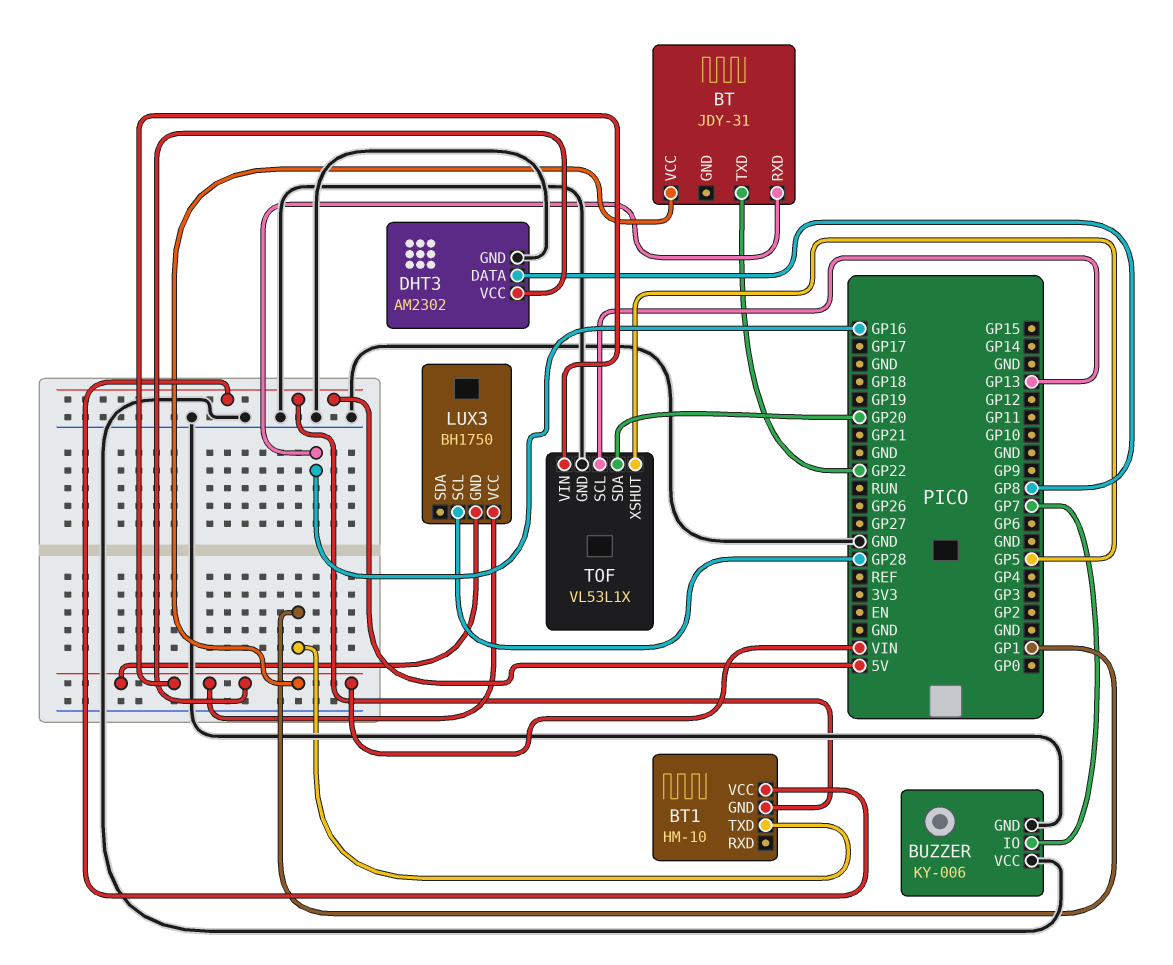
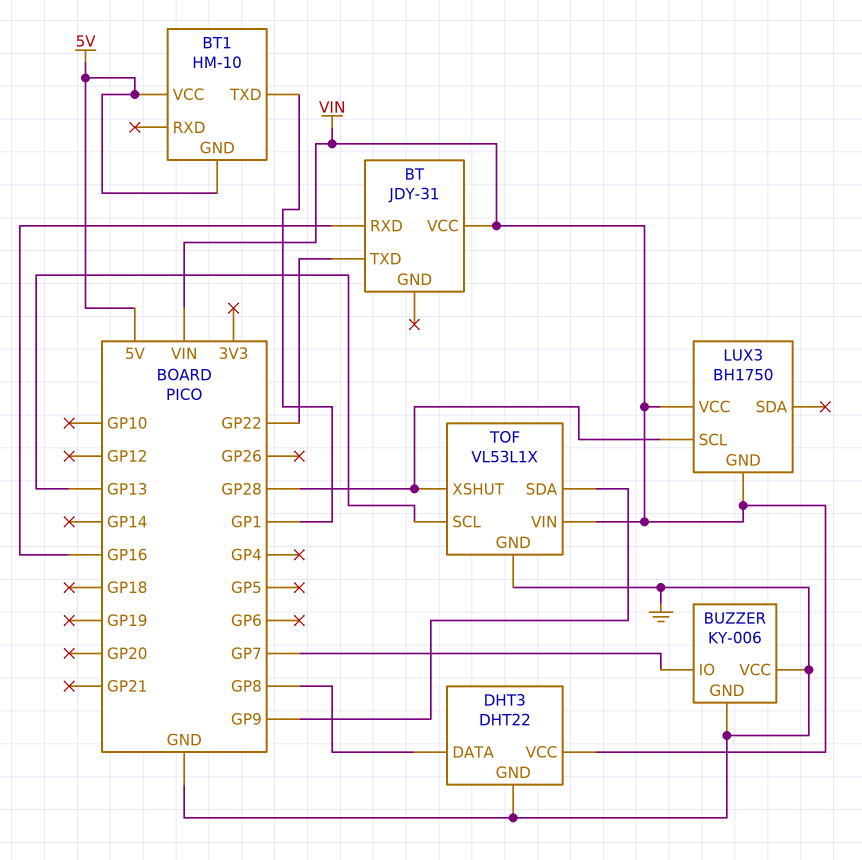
DHT3: AM2302 -> DHT22
TOF pin SDA: GP20 -> GP9
TOF pin XSHUT: GP5 -> GP28

